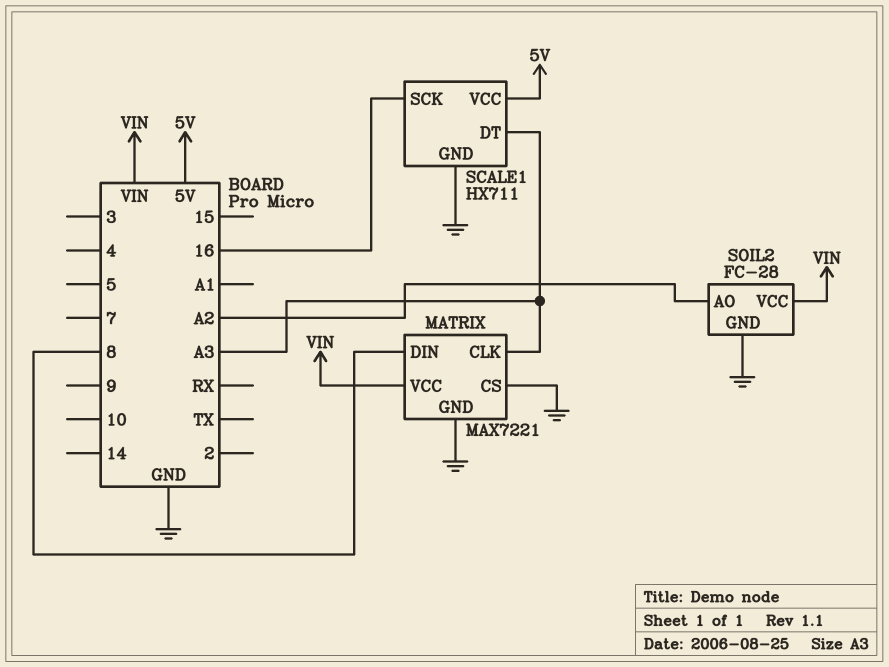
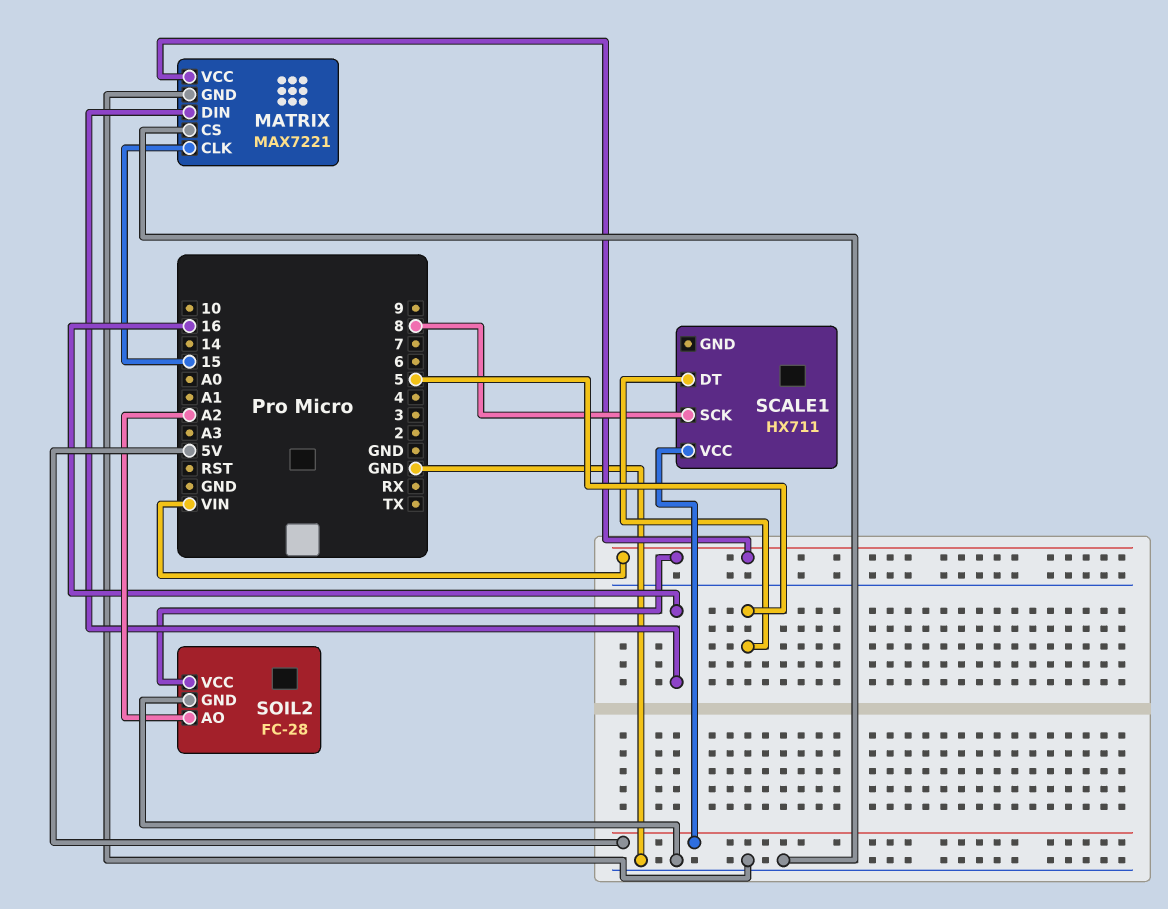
MATRIX pin CLK: A3 -> 15
MATRIX pin DIN: 8 -> 16
SCALE1 pin DT: A3 -> 5
SCALE1 pin GND: GND -> none
SCALE1 pin SCK: 16 -> 8

